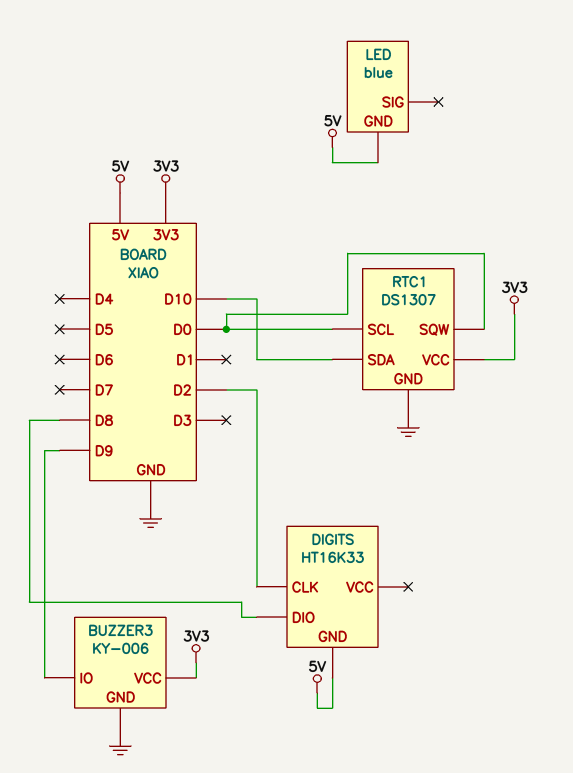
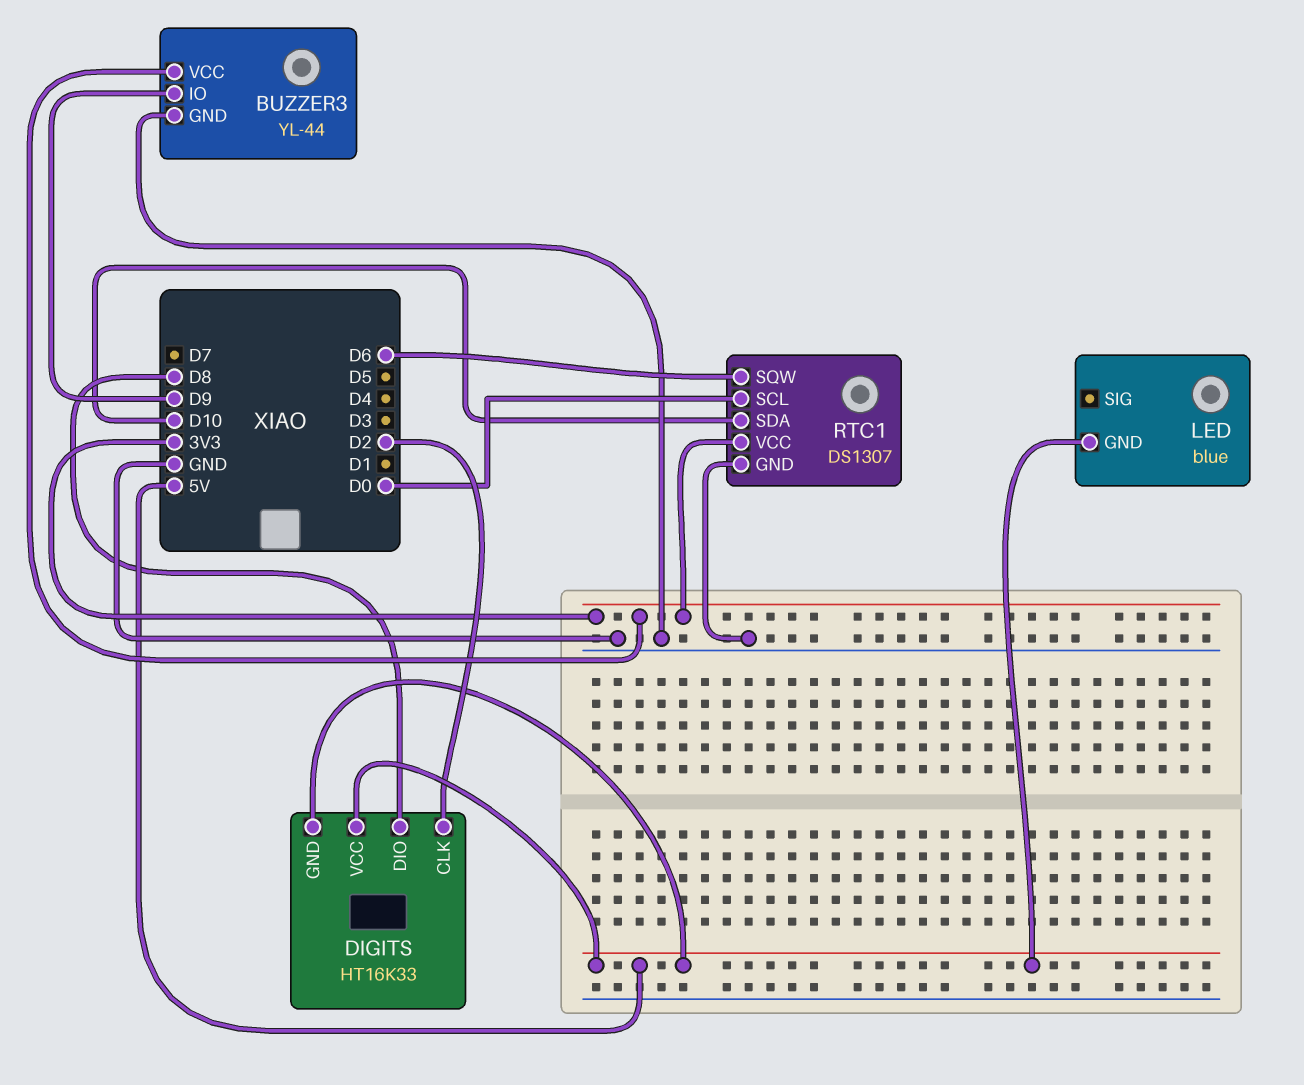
BUZZER3: KY-006 -> YL-44
DIGITS pin VCC: none -> 5V
RTC1 pin SQW: D0 -> D6

